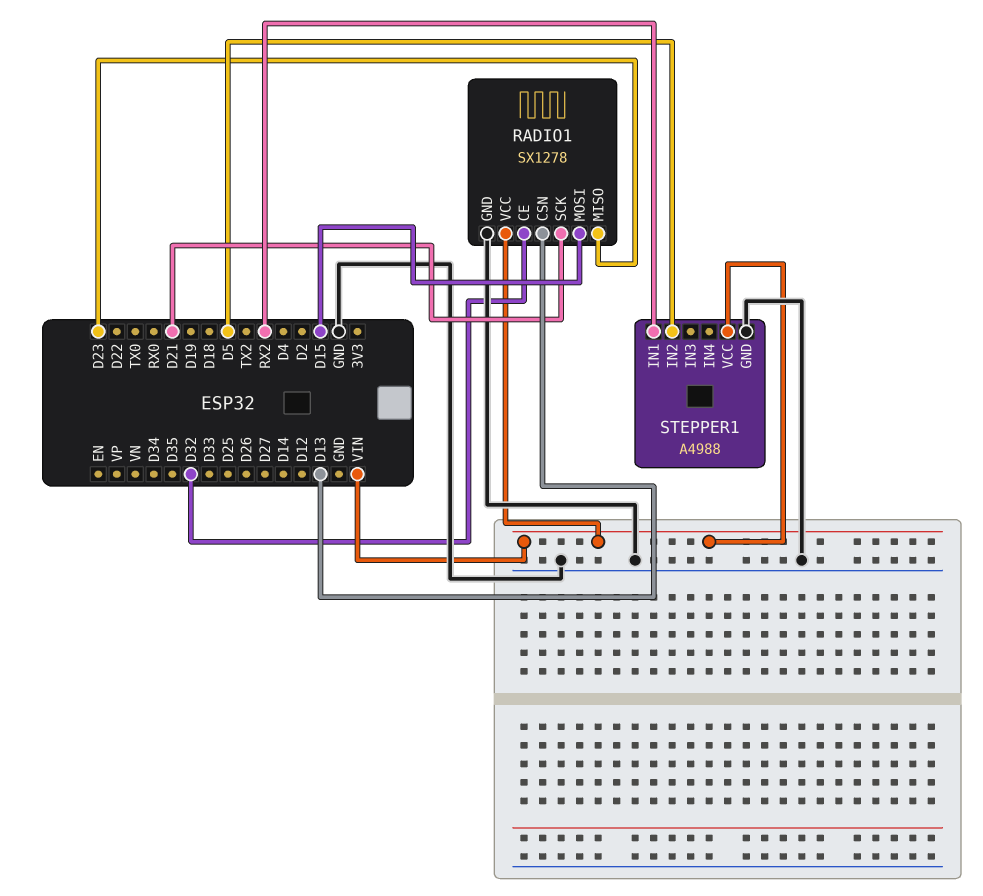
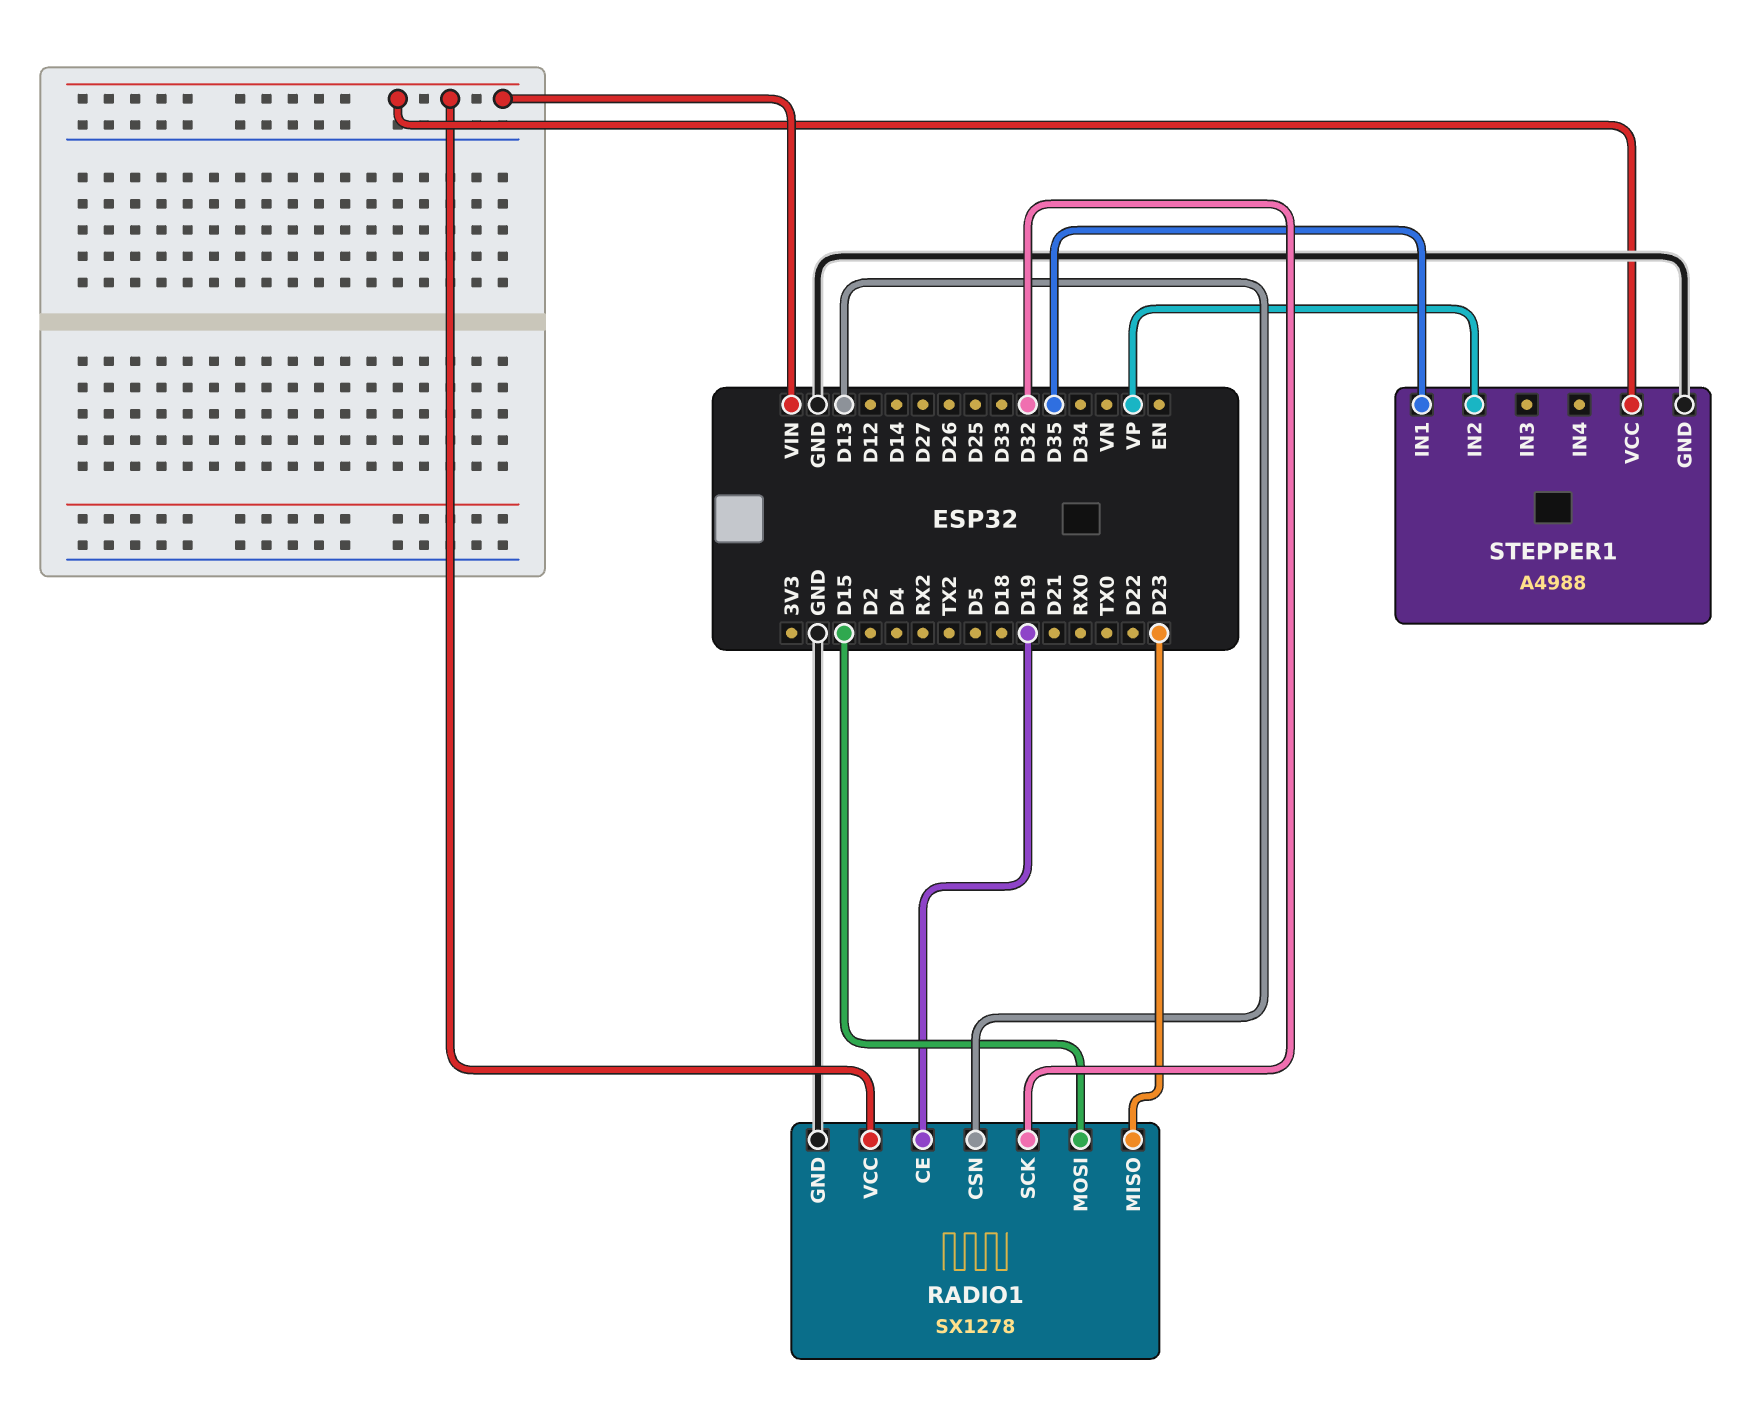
RADIO1 pin CE: D32 -> D19
RADIO1 pin SCK: D21 -> D32
STEPPER1 pin IN1: RX2 -> D35
STEPPER1 pin IN2: D5 -> VP

